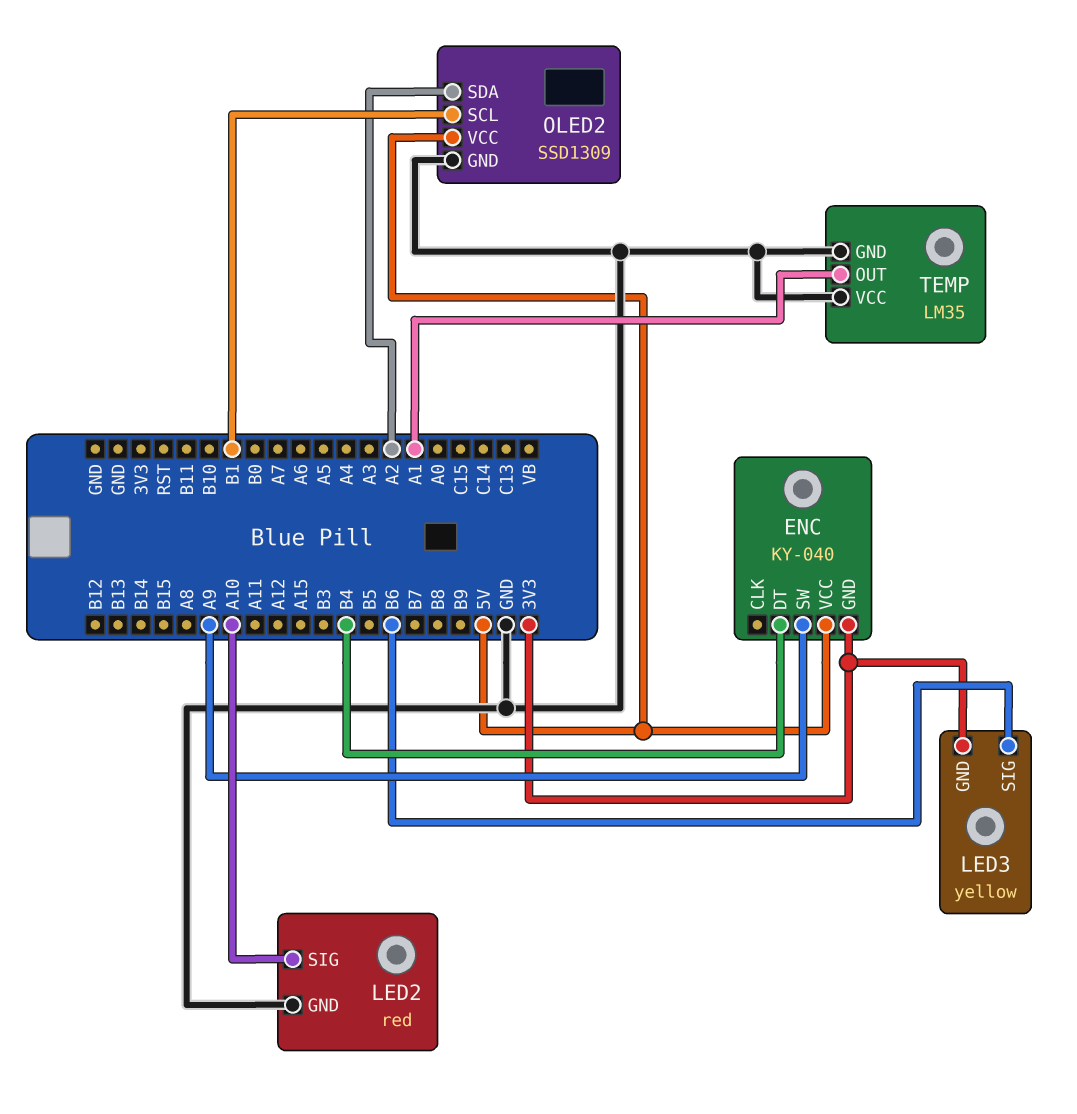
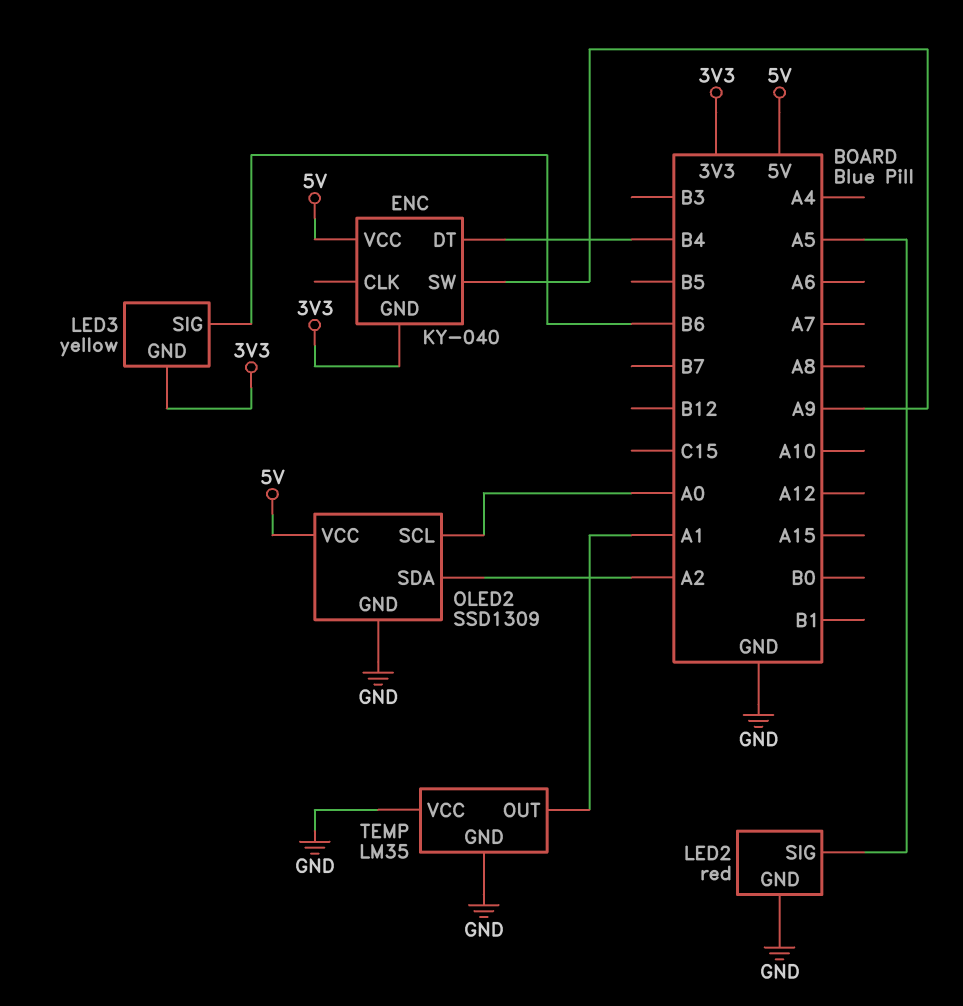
LED2 pin SIG: A10 -> A5
OLED2 pin SCL: B1 -> A0

